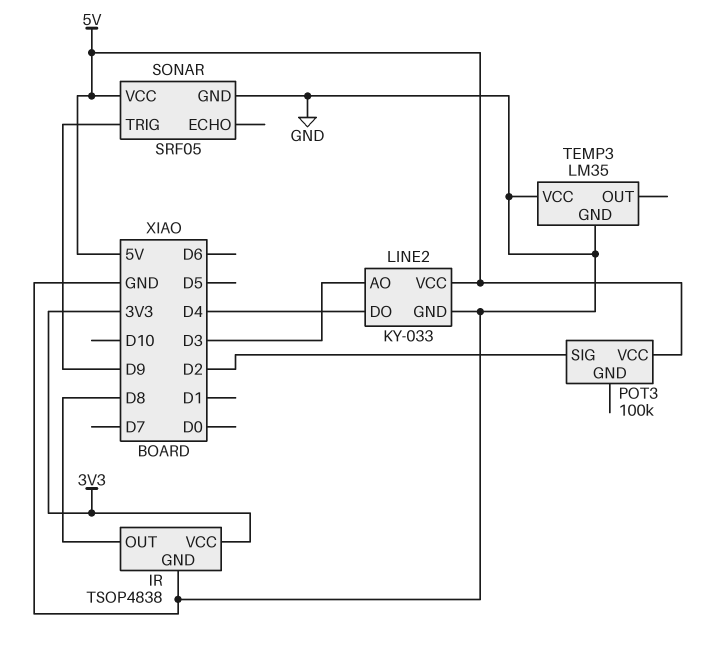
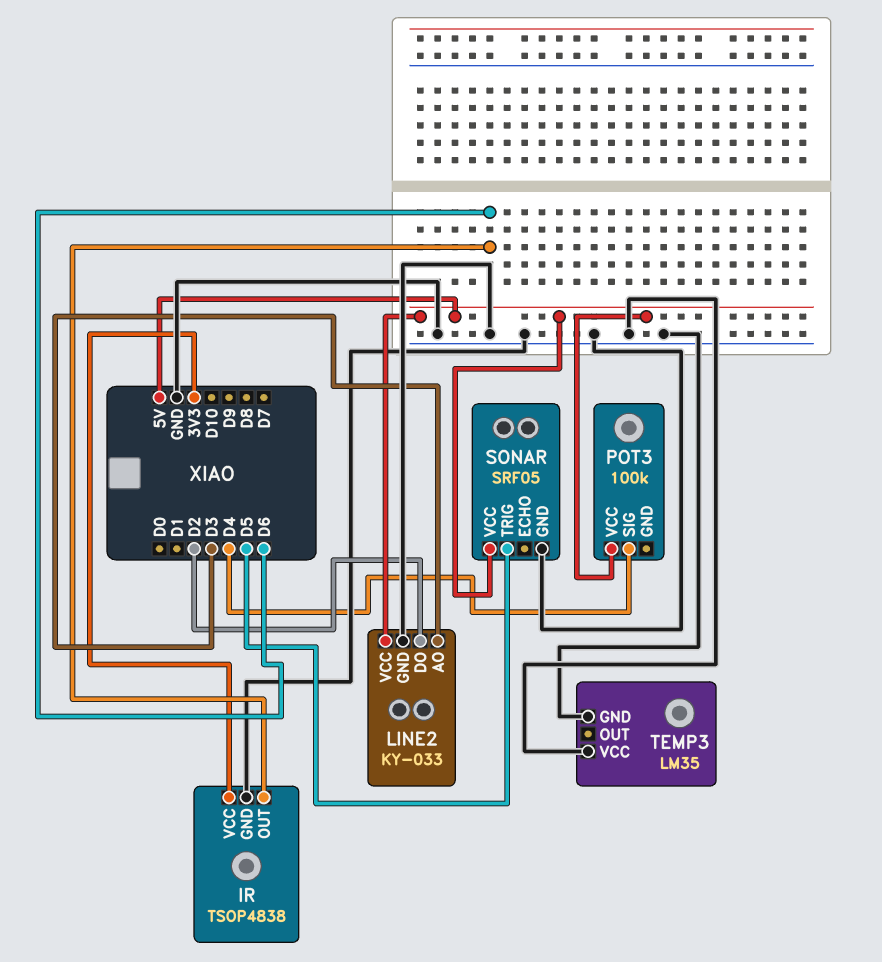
IR pin OUT: D8 -> D6
LINE2 pin DO: D4 -> D2
POT3 pin SIG: D2 -> D4
SONAR pin TRIG: D9 -> D5

